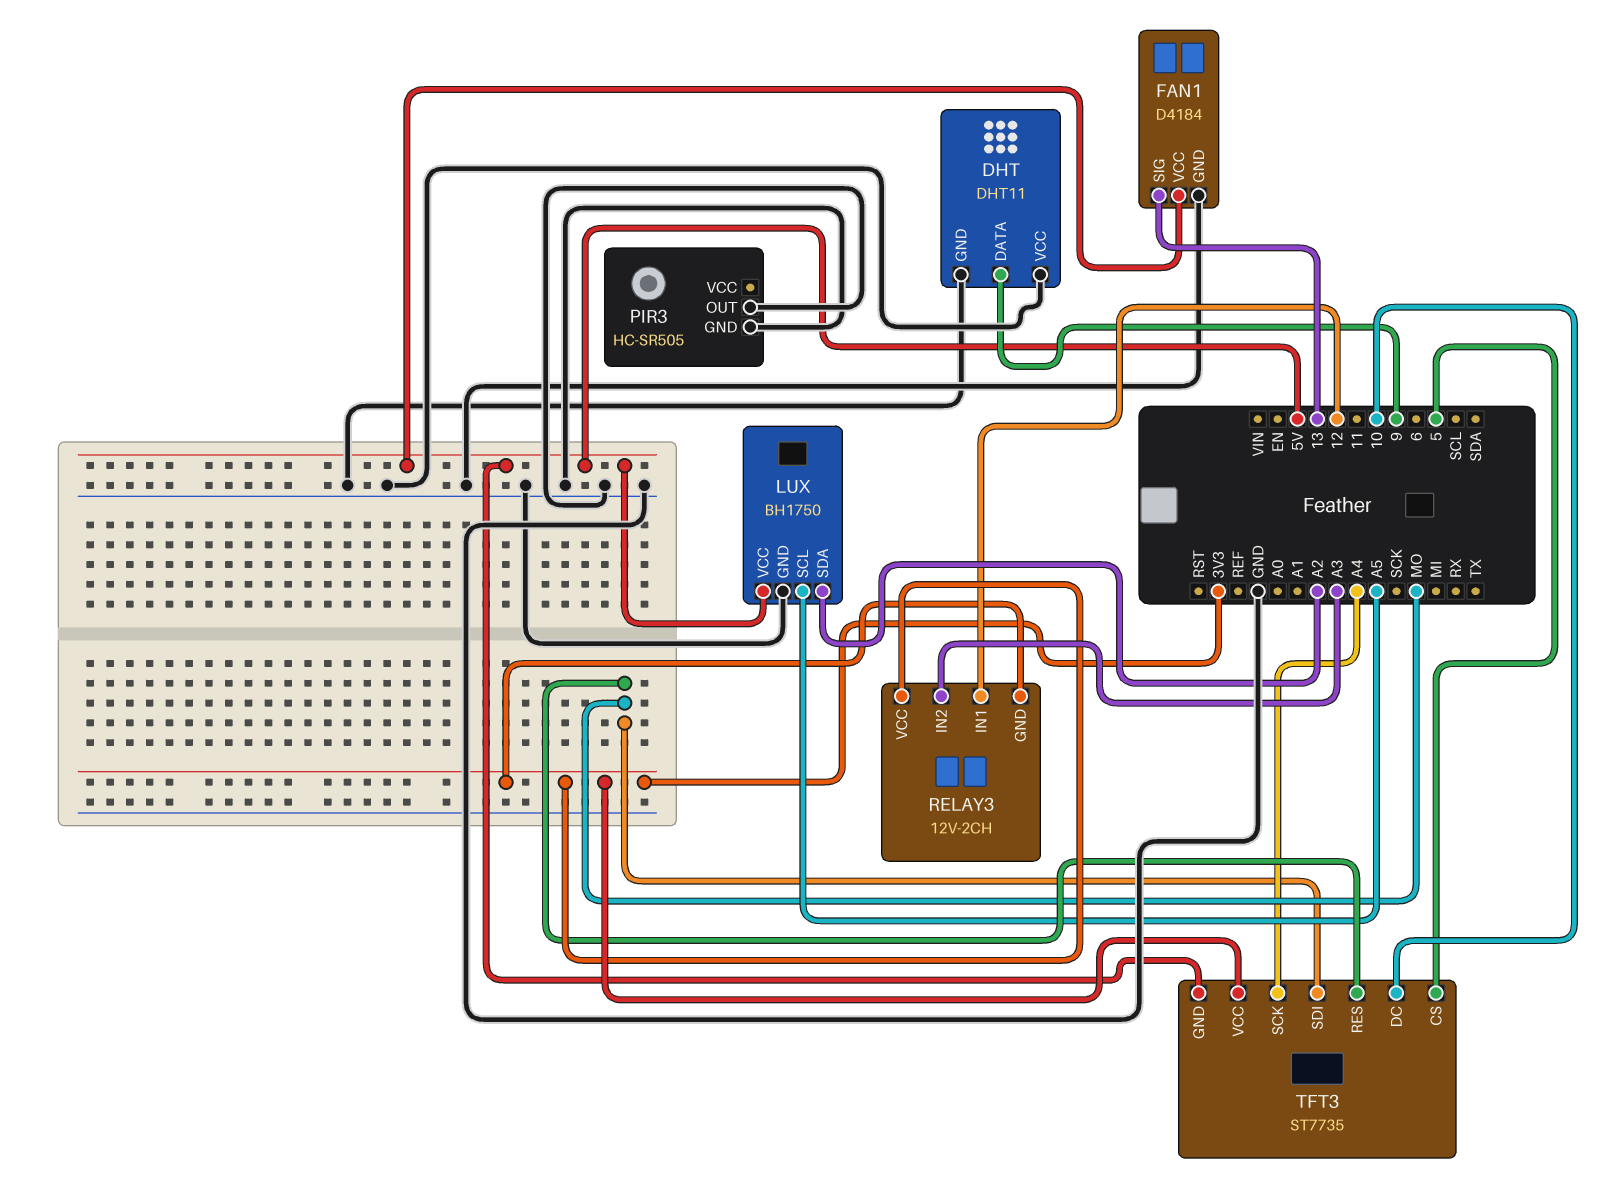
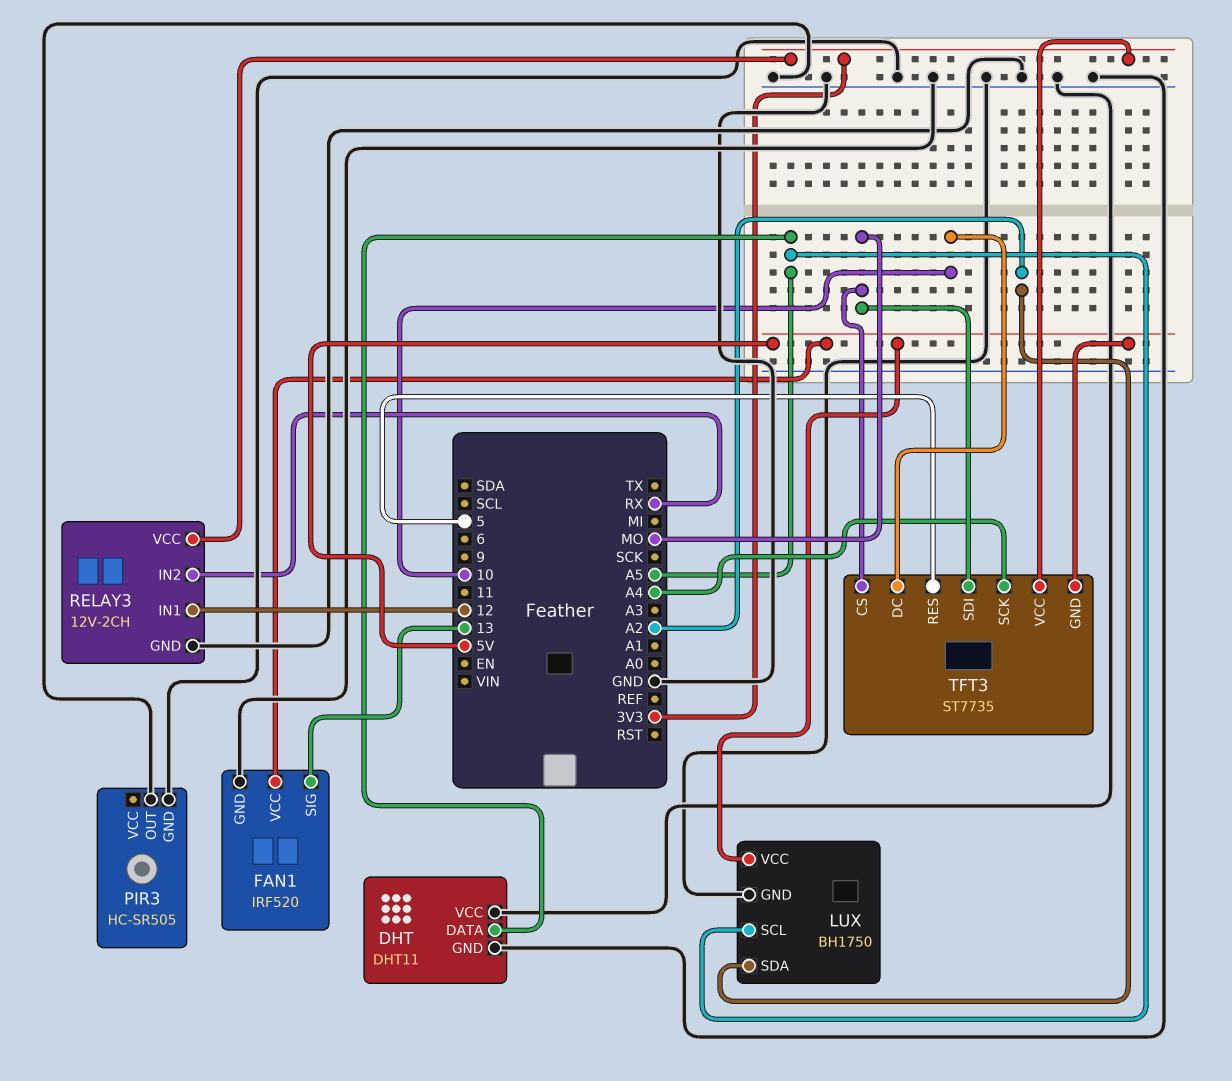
DHT pin DATA: 9 -> A5
FAN1: D4184 -> IRF520
RELAY3 pin GND: 3V3 -> GND
RELAY3 pin IN2: A3 -> RX
TFT3 pin CS: 5 -> MO
TFT3 pin RES: MO -> 5

